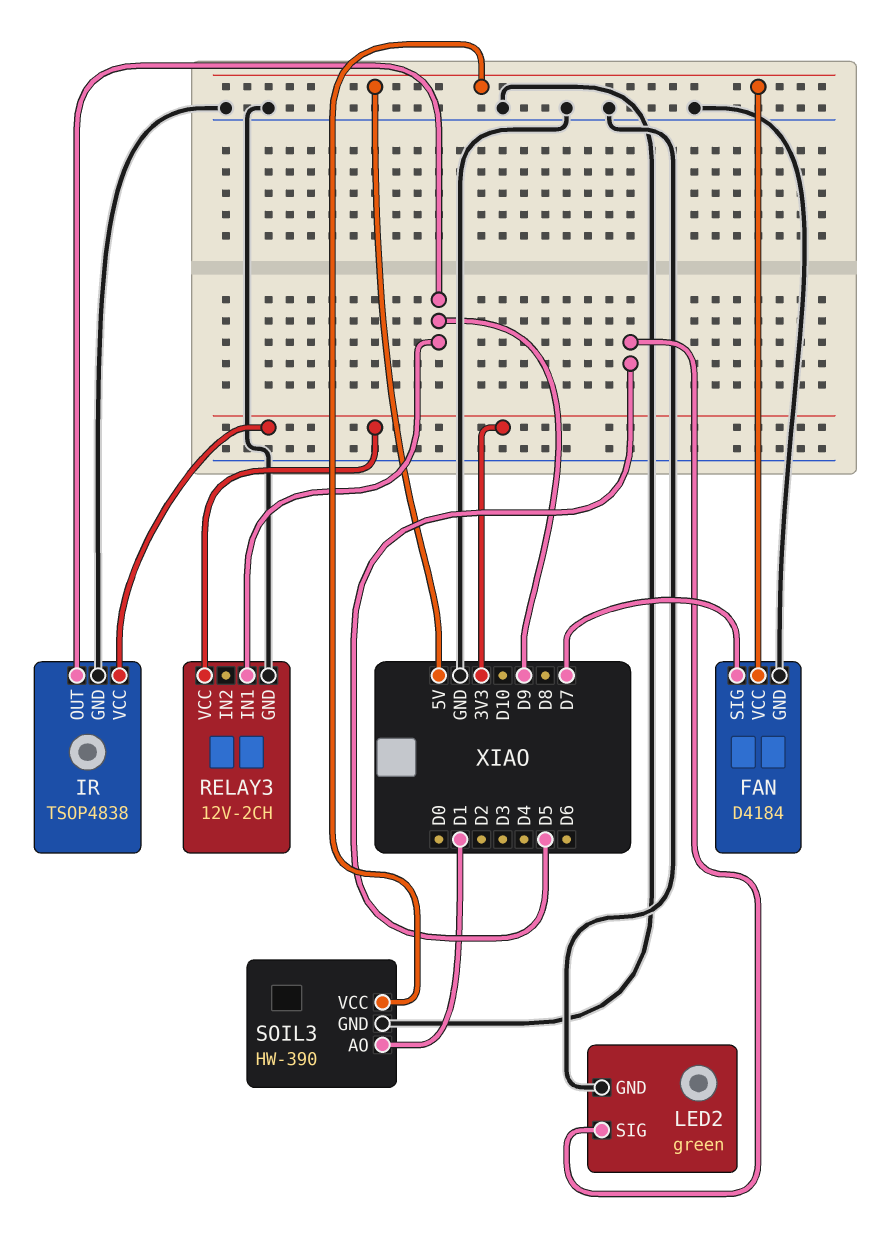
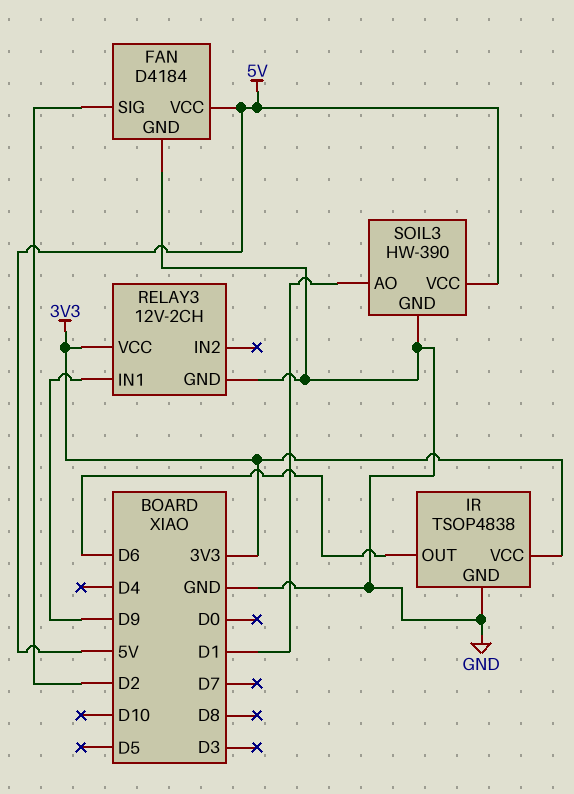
FAN pin SIG: D7 -> D2
IR pin OUT: D9 -> D6
LED2: green -> none
LED2 pin GND: GND -> none
LED2 pin SIG: D5 -> none

